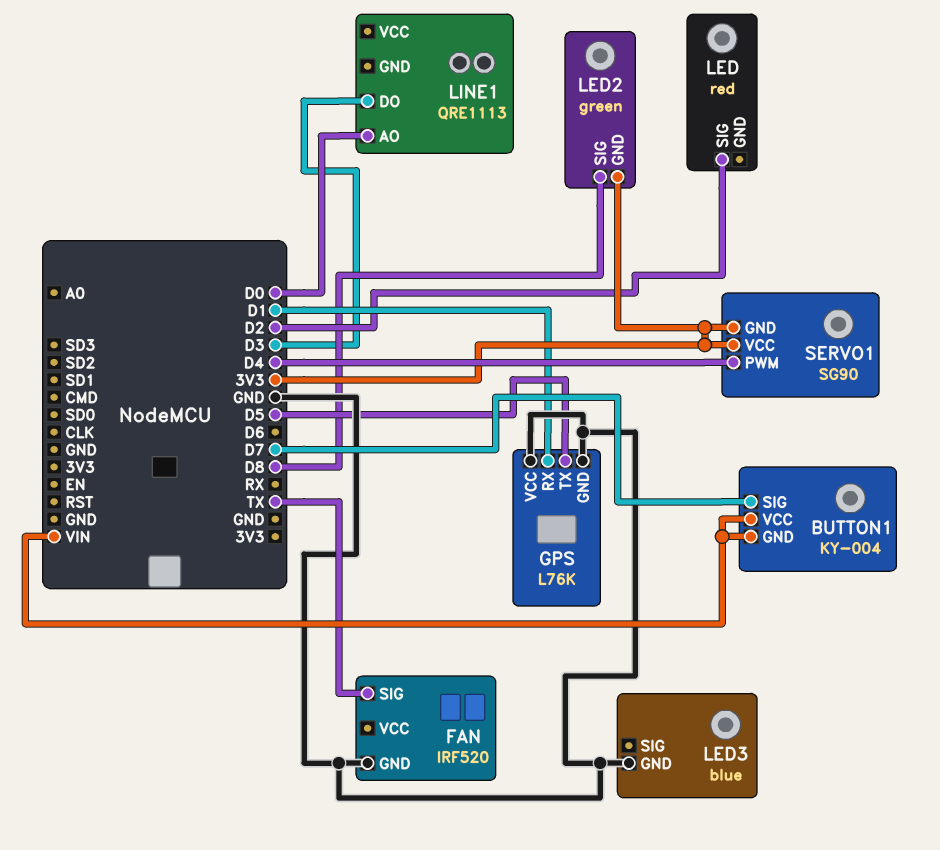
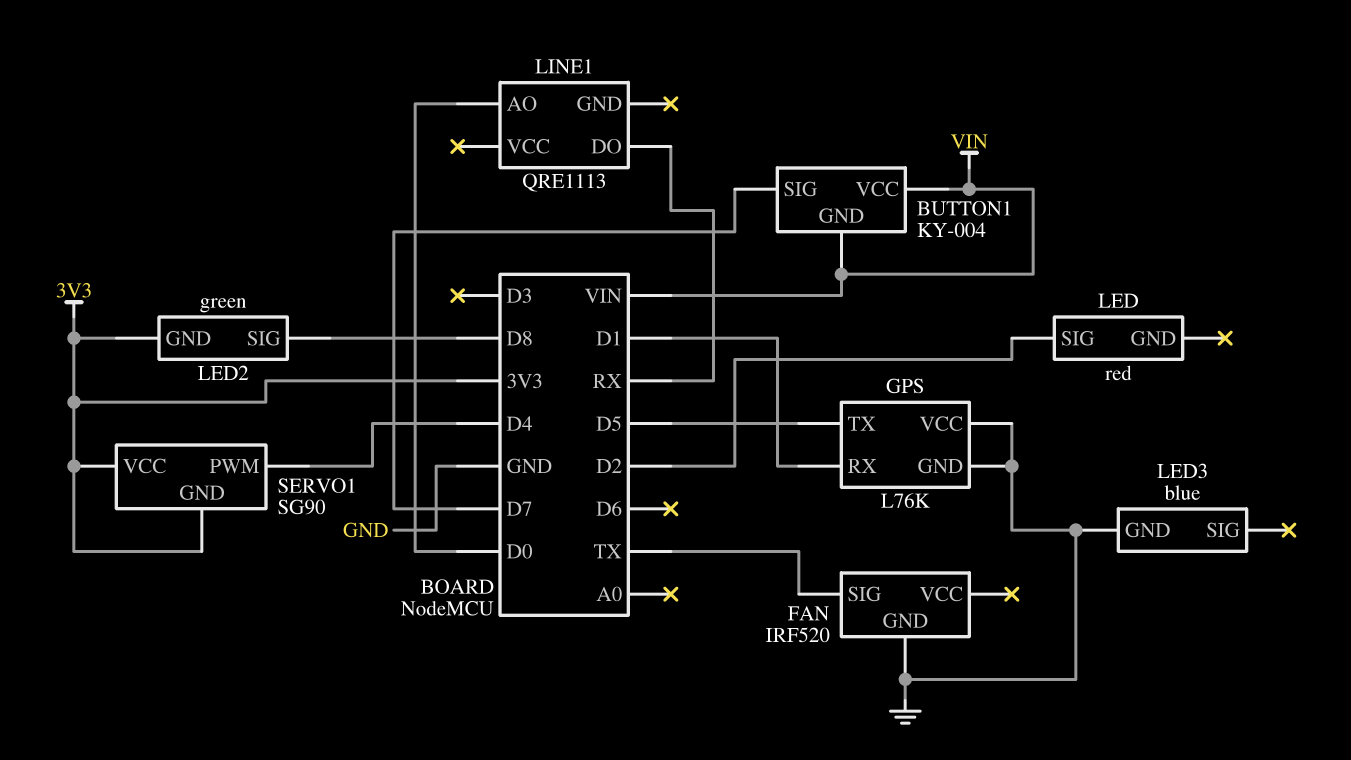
LINE1 pin DO: D3 -> RX

